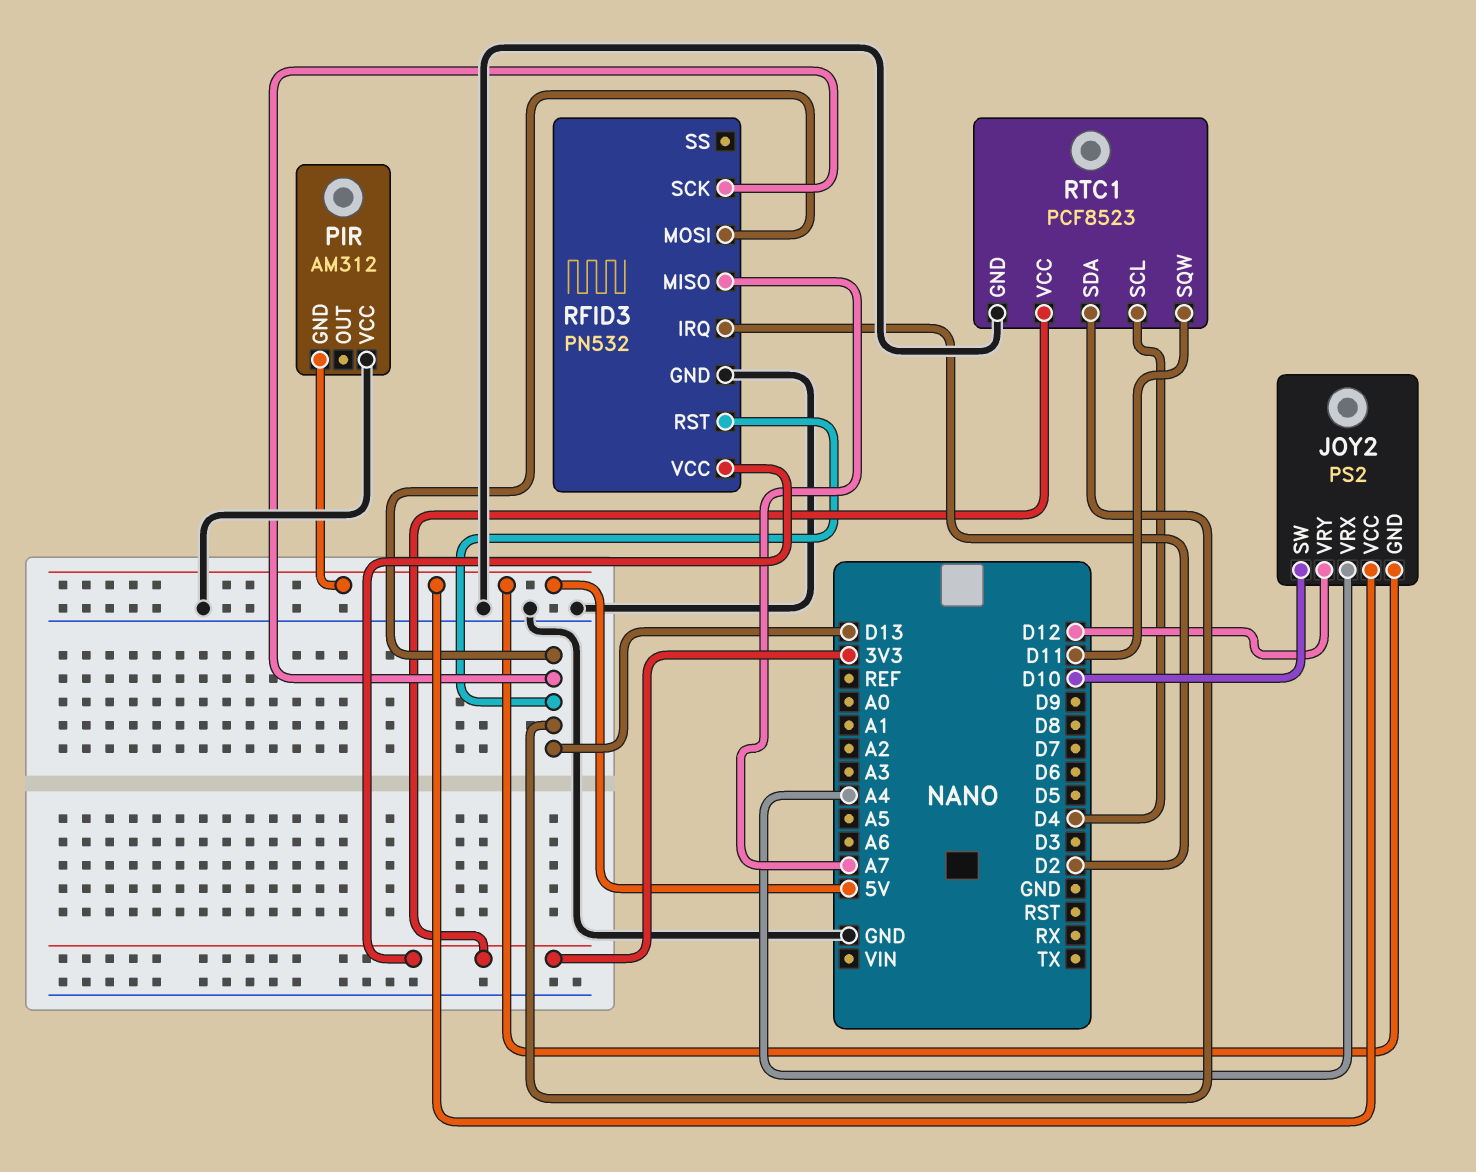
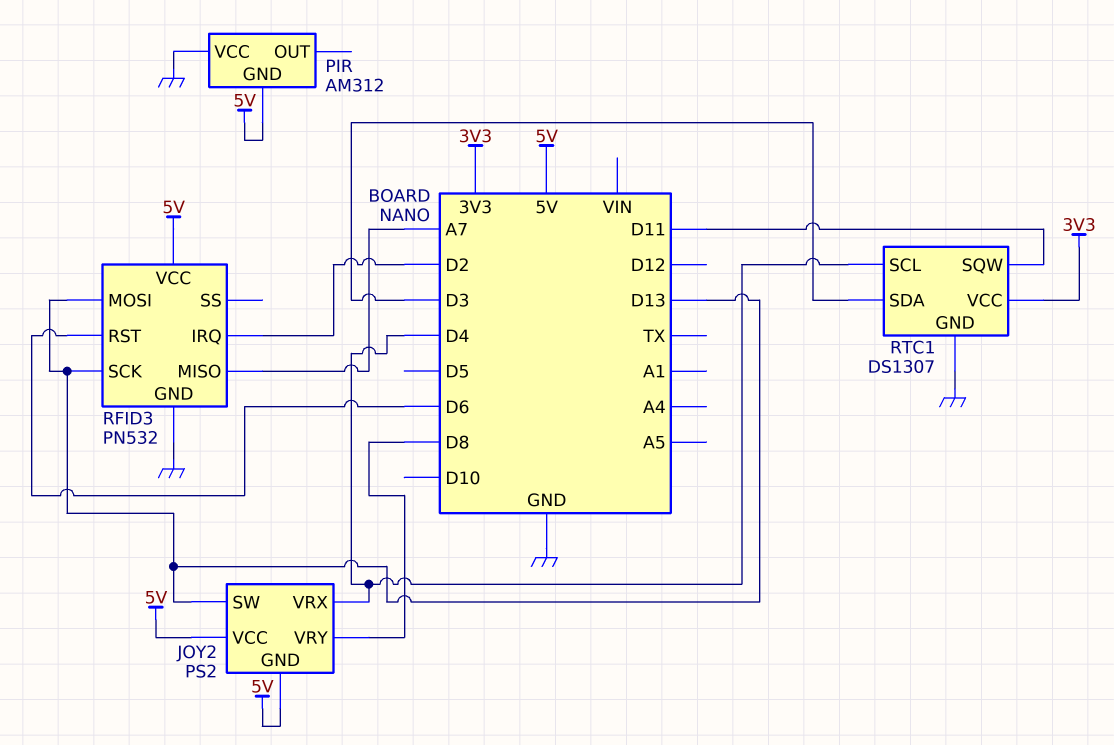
JOY2 pin SW: D10 -> D13
JOY2 pin VRX: A4 -> D4
JOY2 pin VRY: D12 -> D8
RFID3 pin RST: D13 -> D6
RFID3 pin VCC: 3V3 -> 5V
RTC1: PCF8523 -> DS1307
RTC1 pin SDA: D13 -> D3

